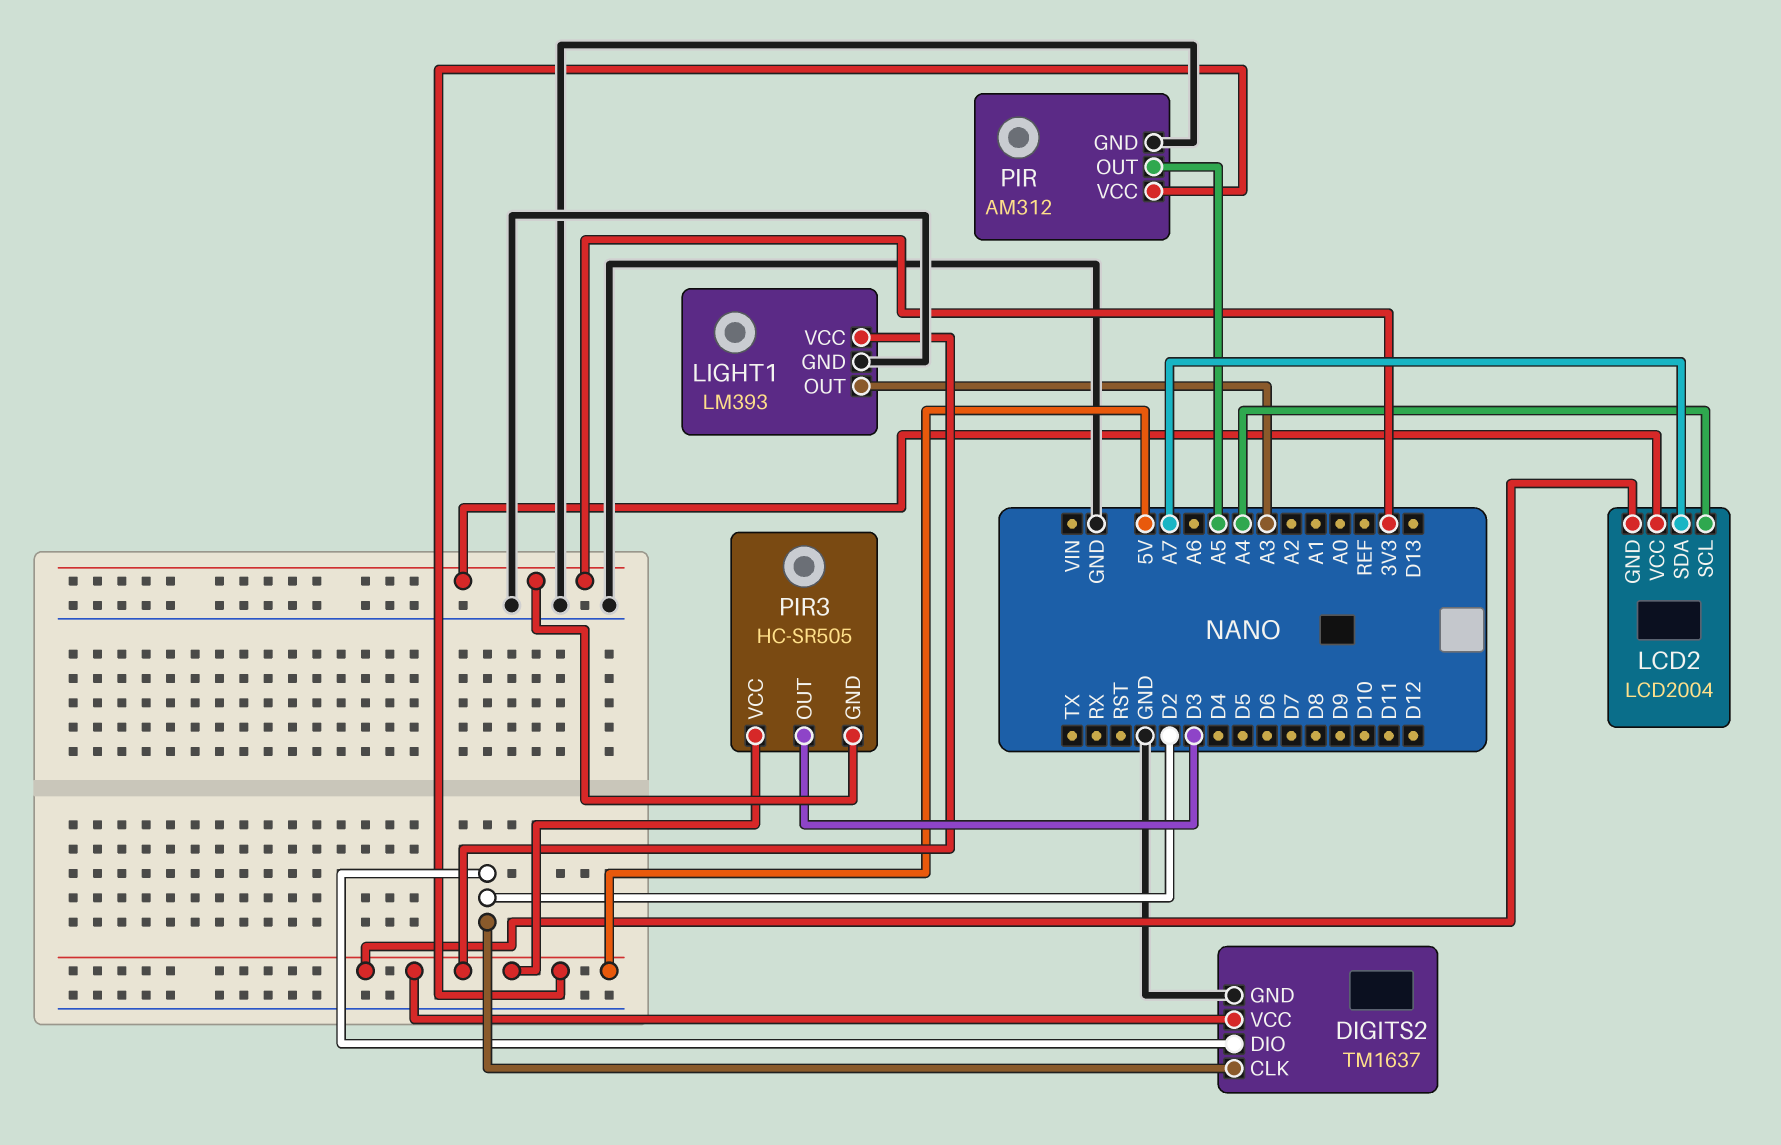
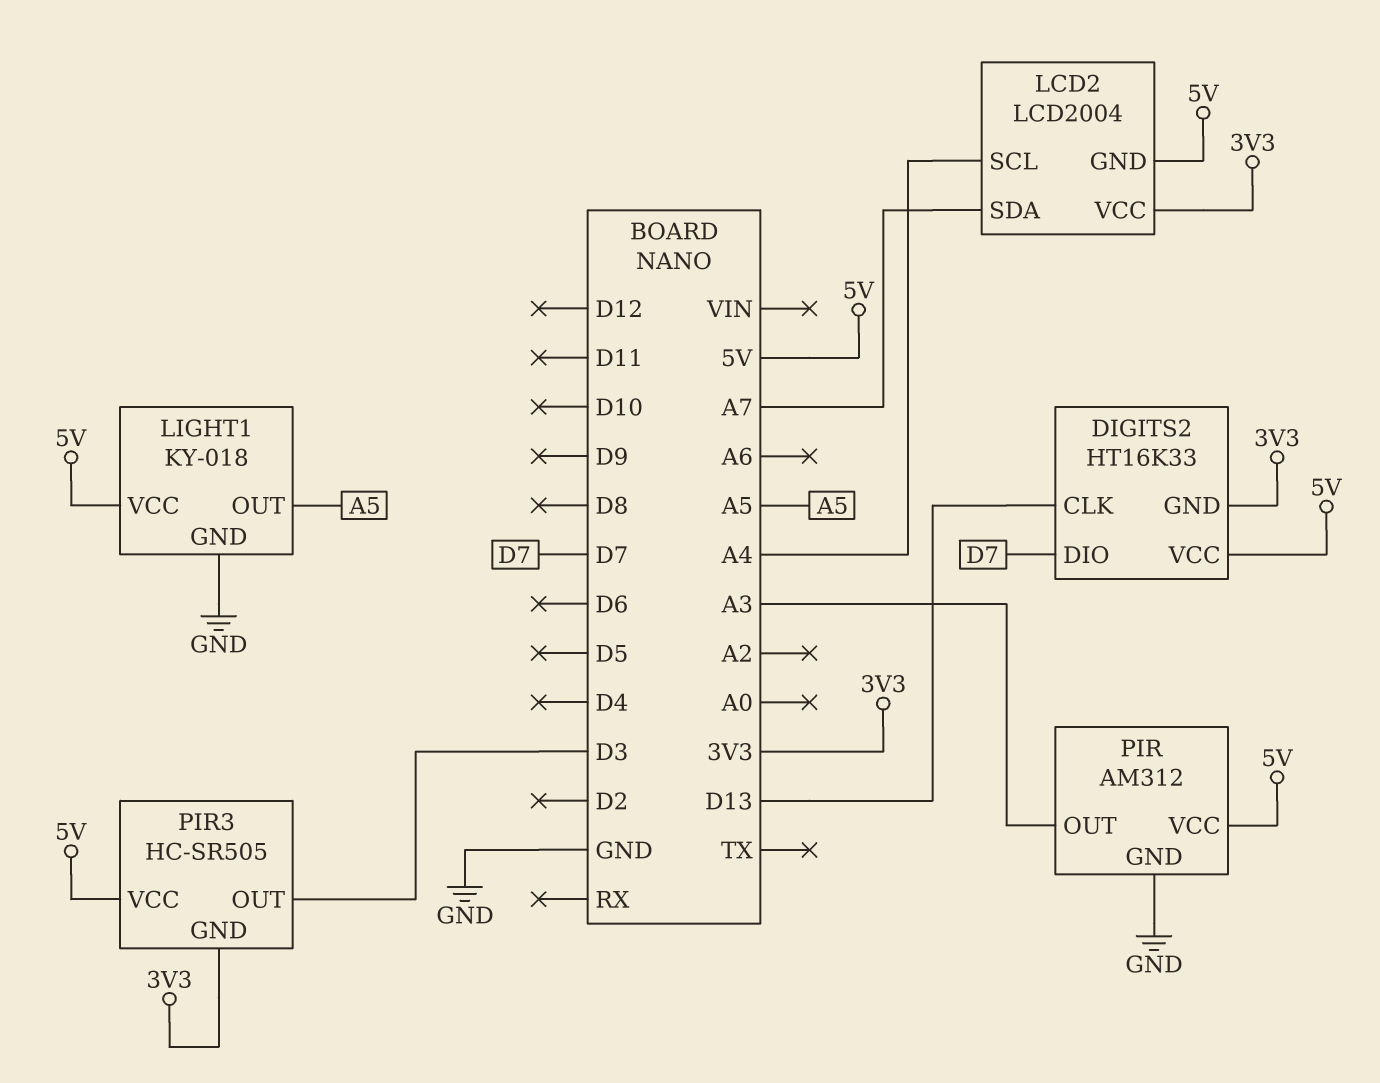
DIGITS2: TM1637 -> HT16K33
DIGITS2 pin CLK: D2 -> D13
DIGITS2 pin DIO: D2 -> D7
DIGITS2 pin GND: GND -> 3V3
LIGHT1: LM393 -> KY-018
LIGHT1 pin OUT: A3 -> A5
PIR pin OUT: A5 -> A3

